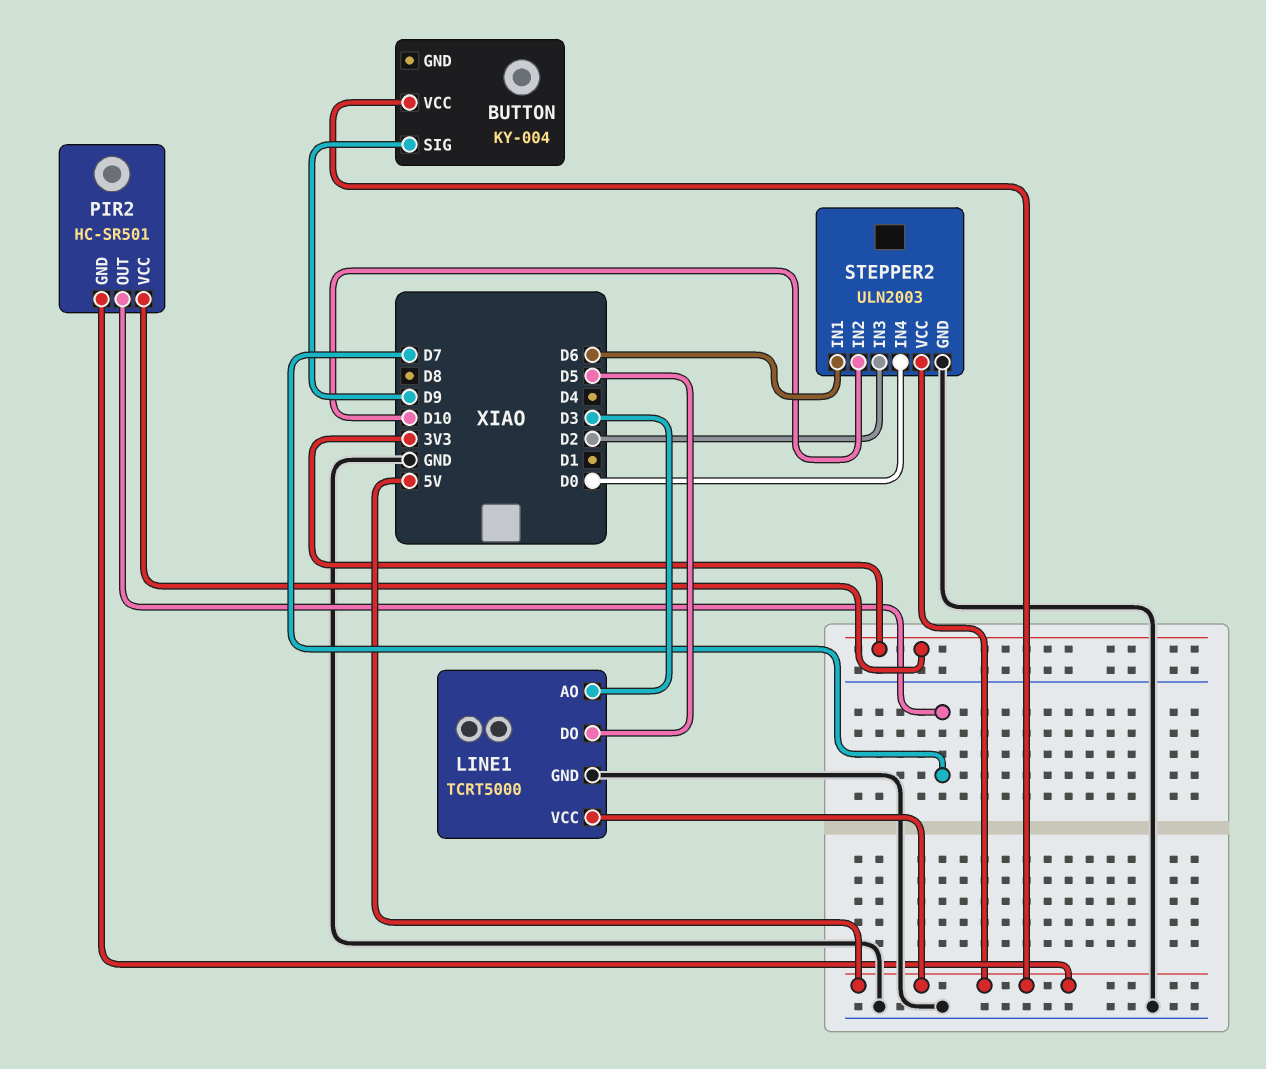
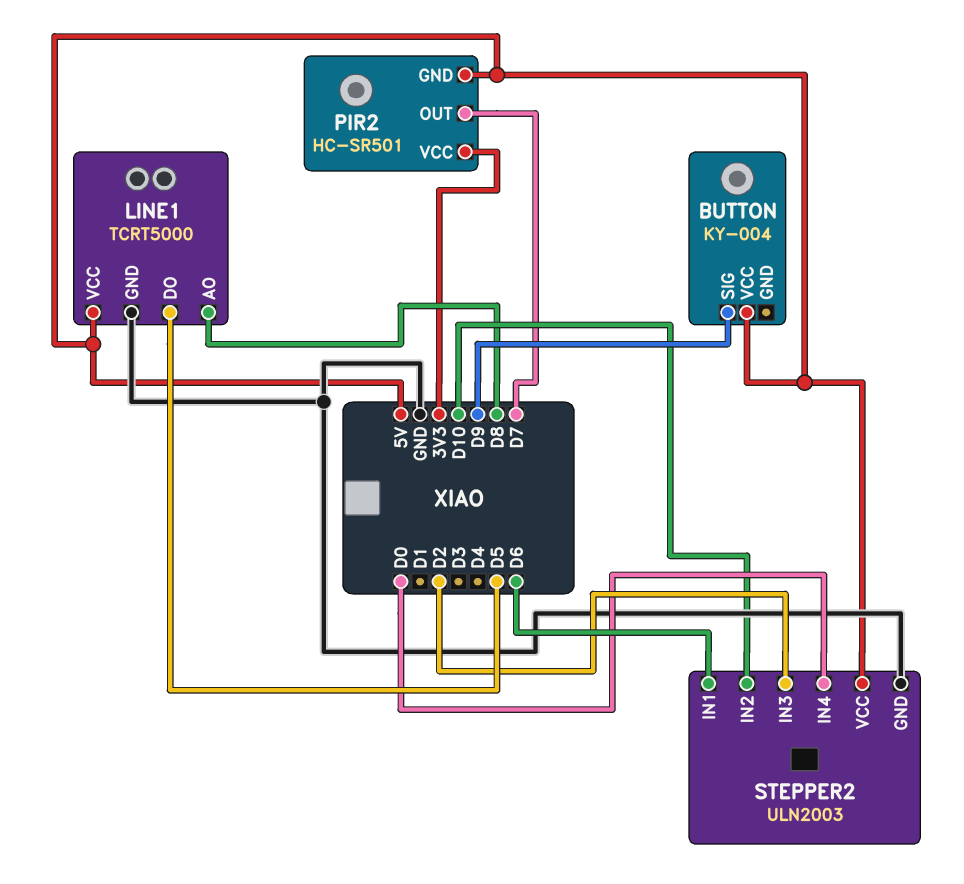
LINE1 pin AO: D3 -> D8

